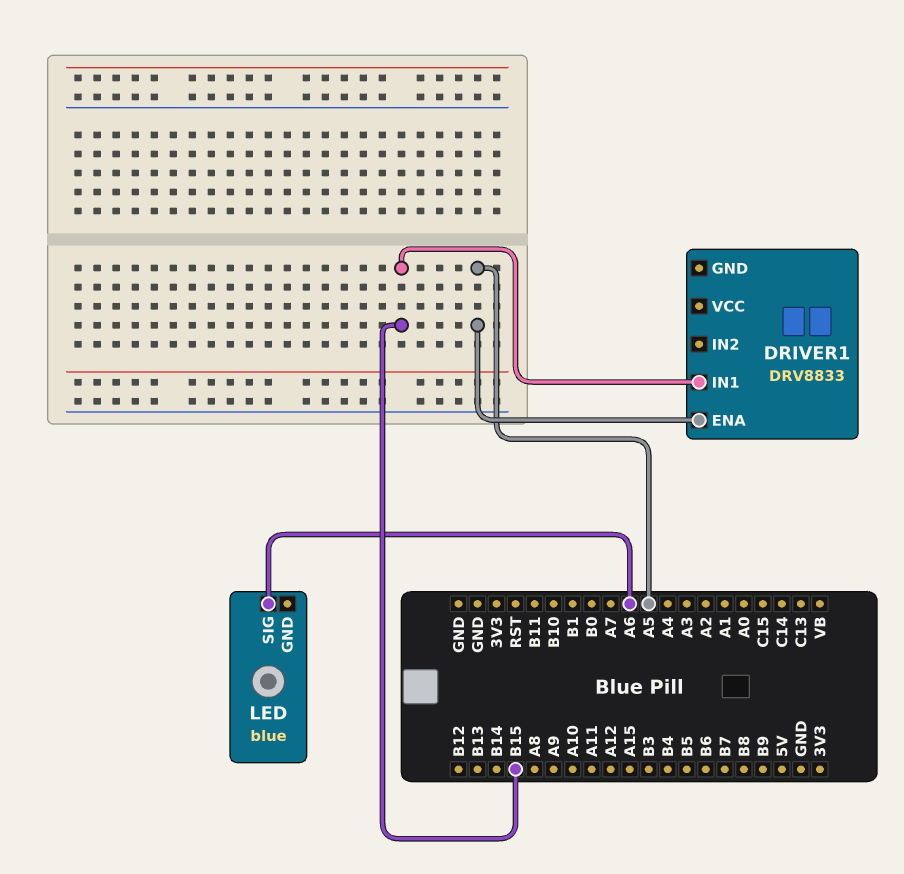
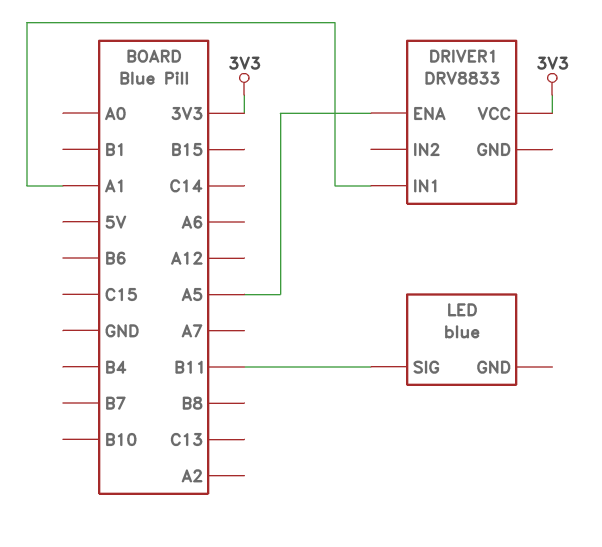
DRIVER1 pin IN1: B15 -> A1
DRIVER1 pin VCC: none -> 3V3
LED pin SIG: A6 -> B11

